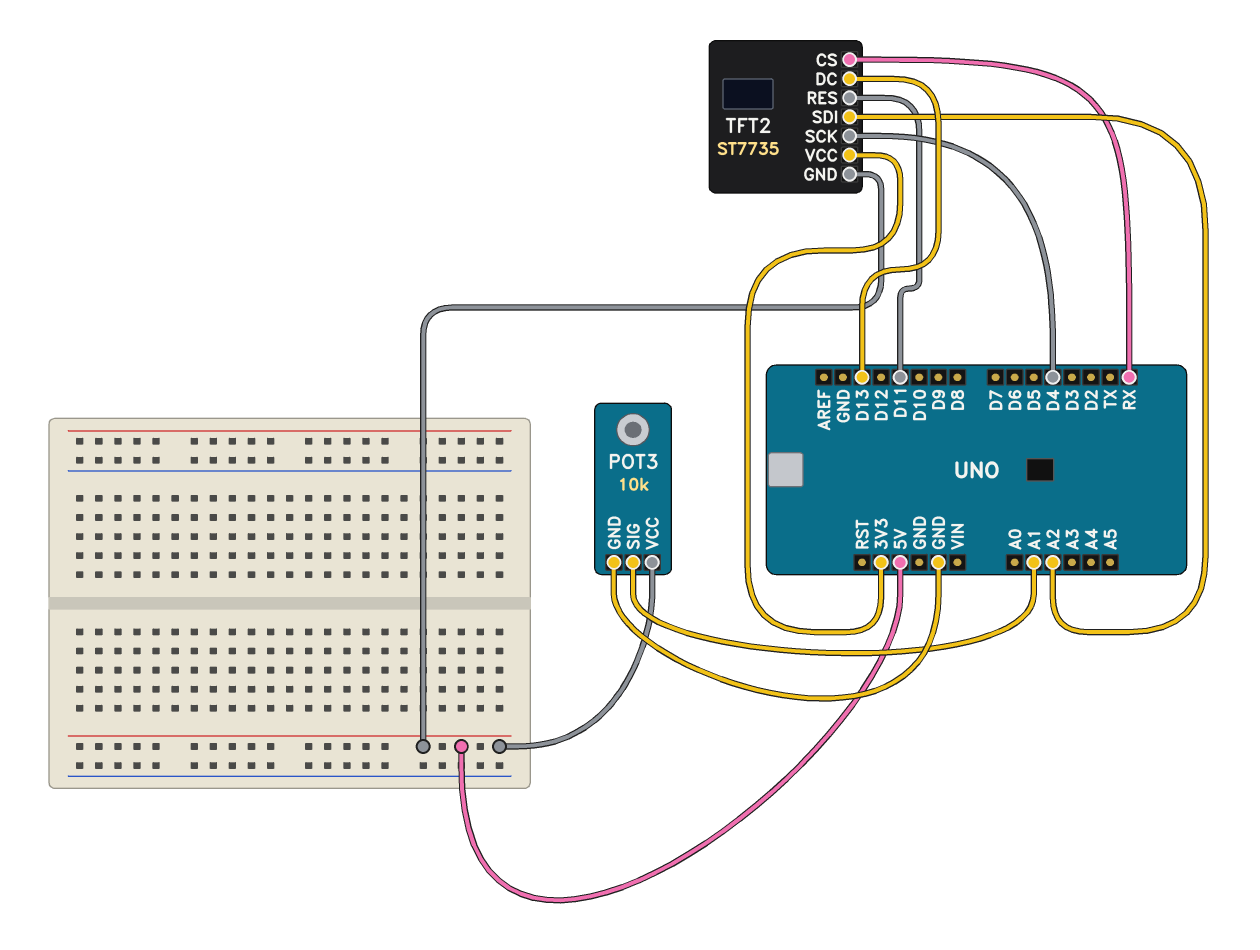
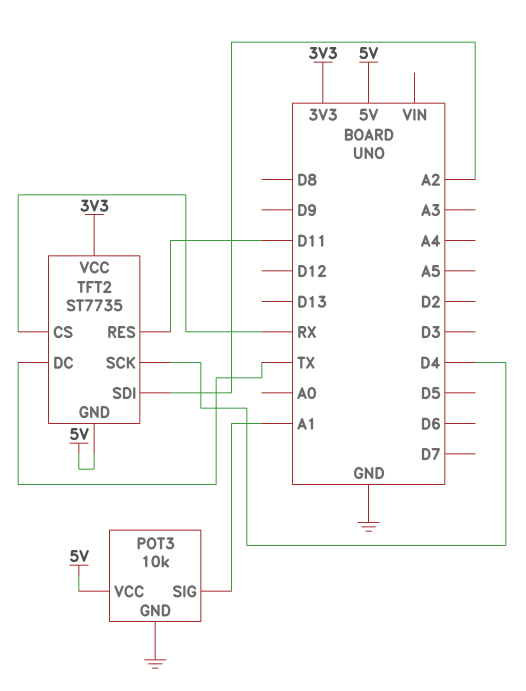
TFT2 pin DC: D13 -> TX

